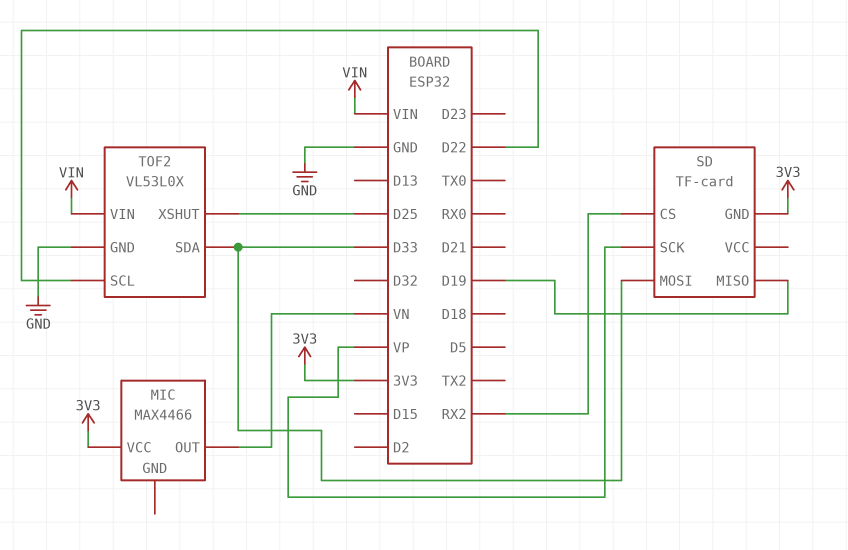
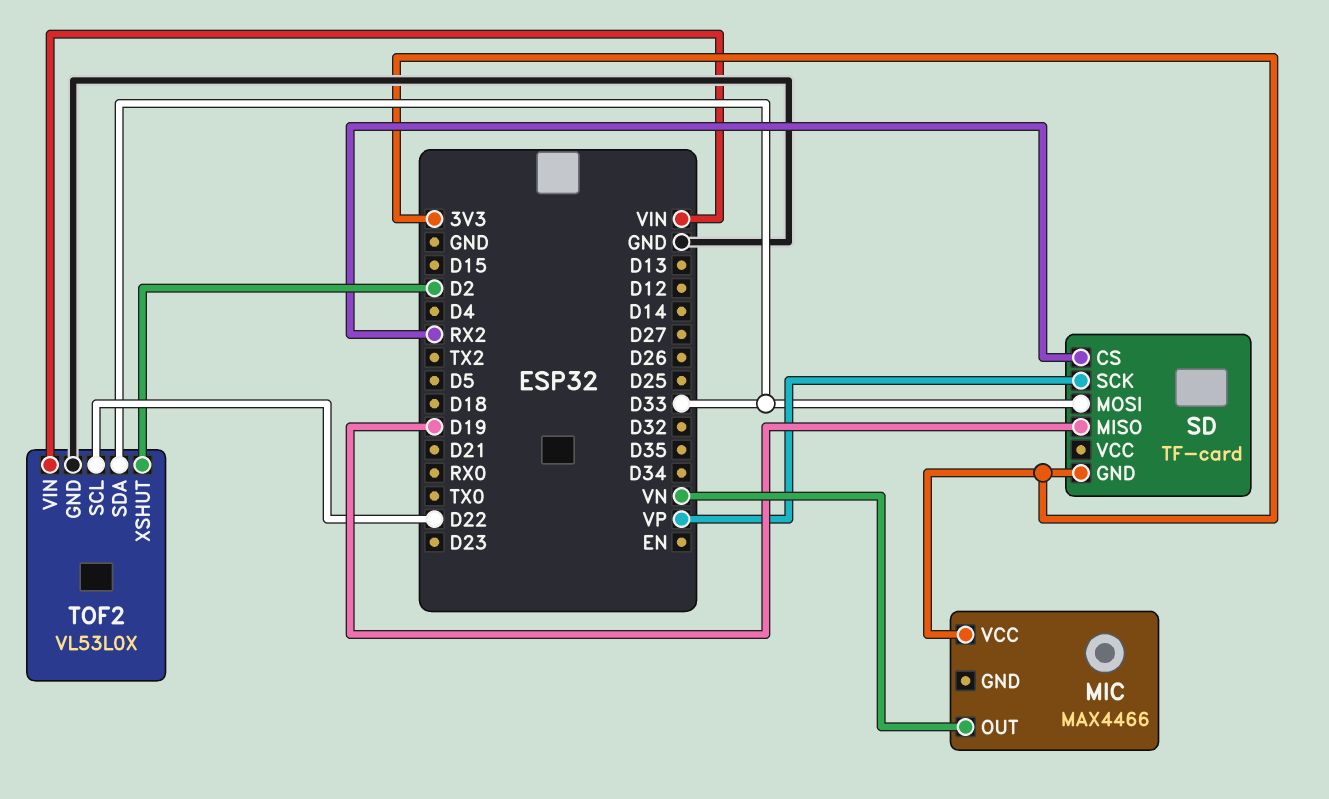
TOF2 pin XSHUT: D25 -> D2

